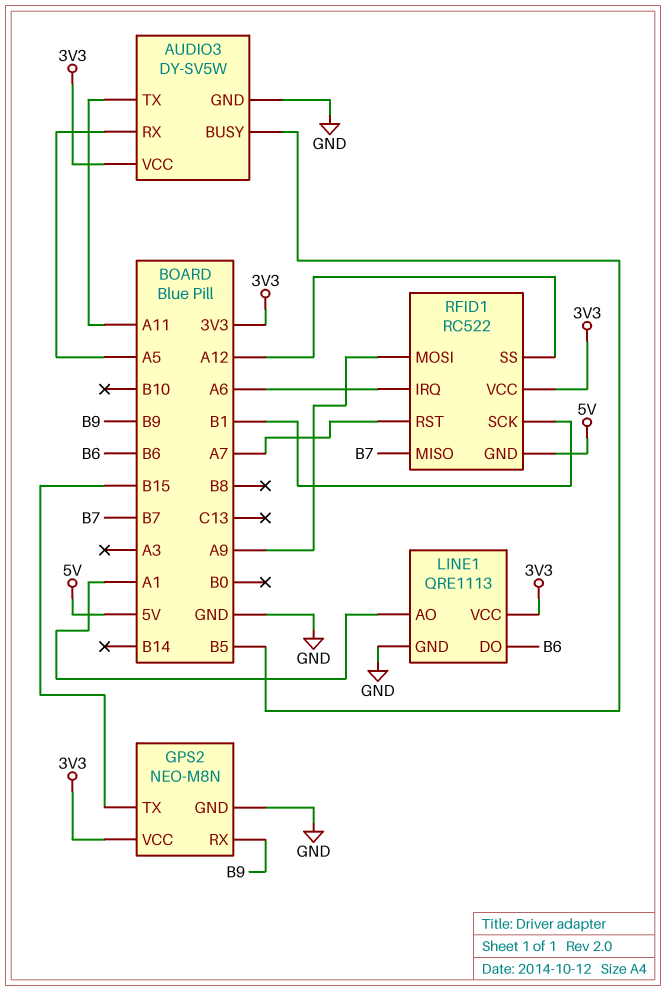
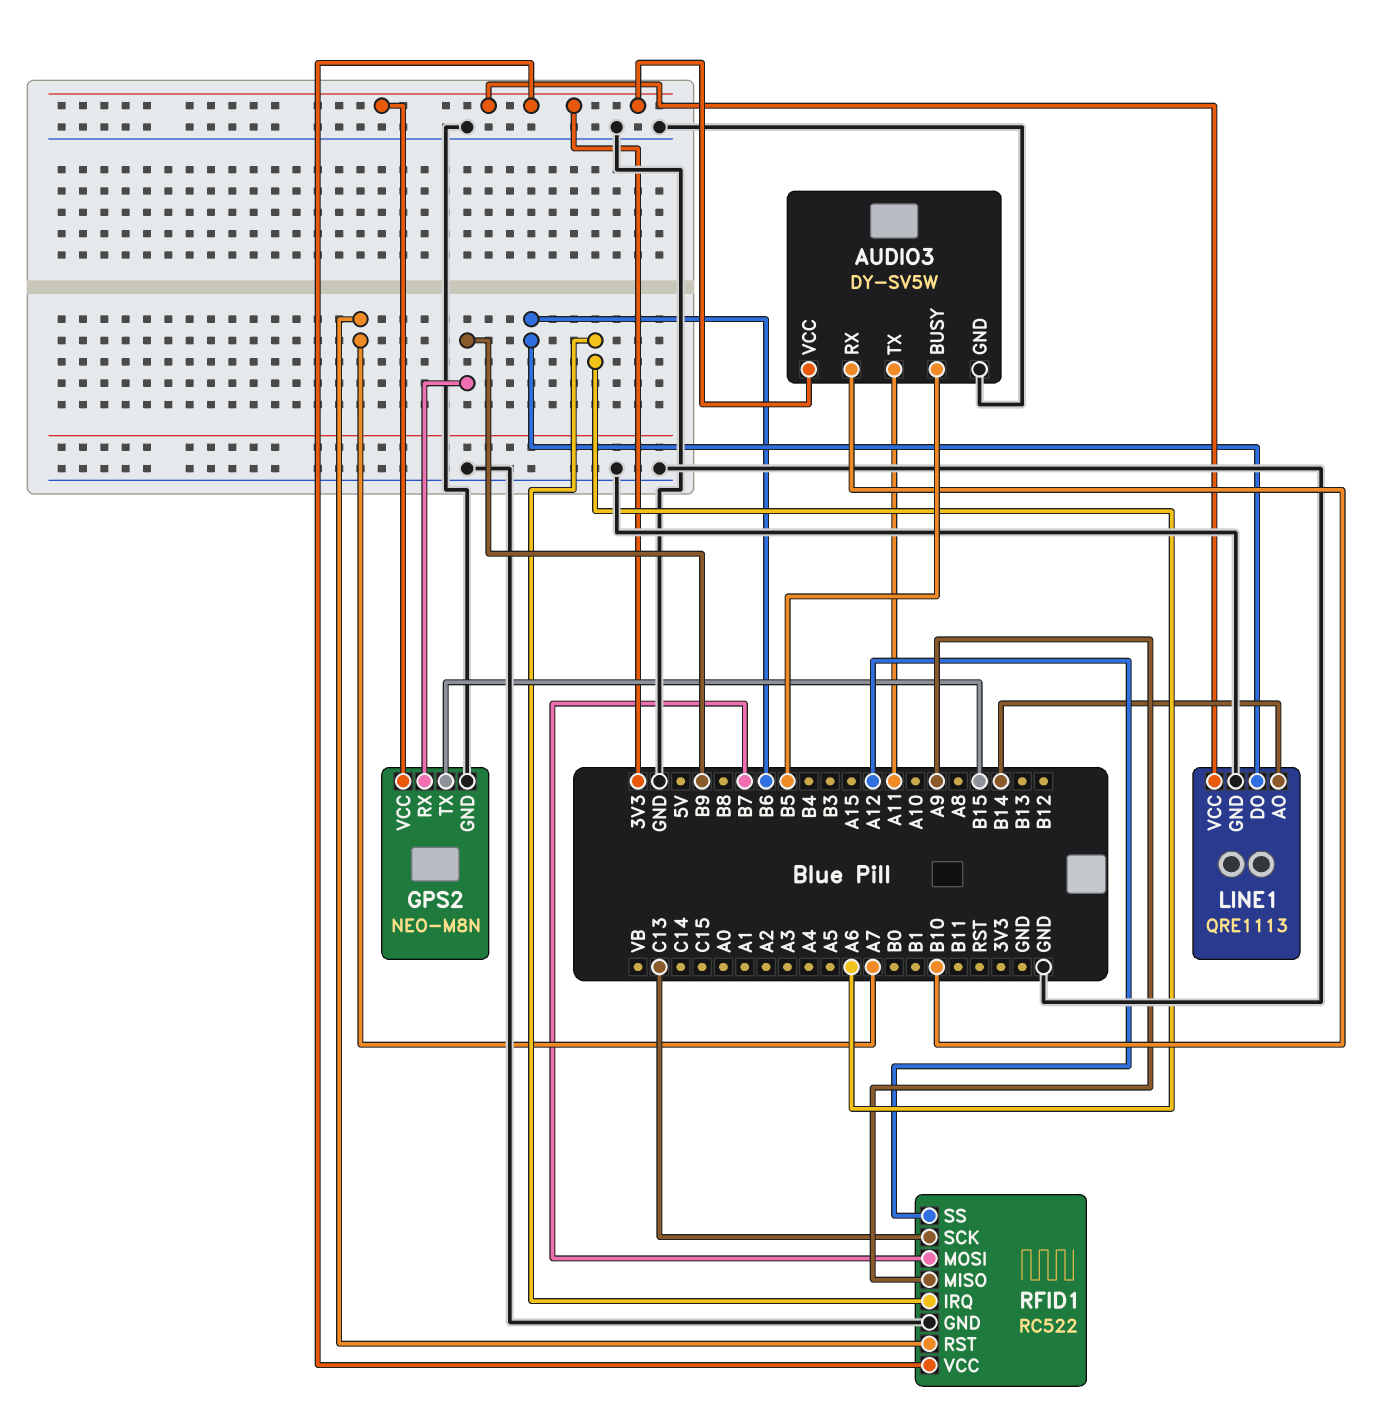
AUDIO3 pin RX: A5 -> B10
LINE1 pin AO: A1 -> B14
RFID1 pin GND: 5V -> GND
RFID1 pin MISO: B7 -> A9
RFID1 pin MOSI: A9 -> B7
RFID1 pin SCK: B1 -> C13

